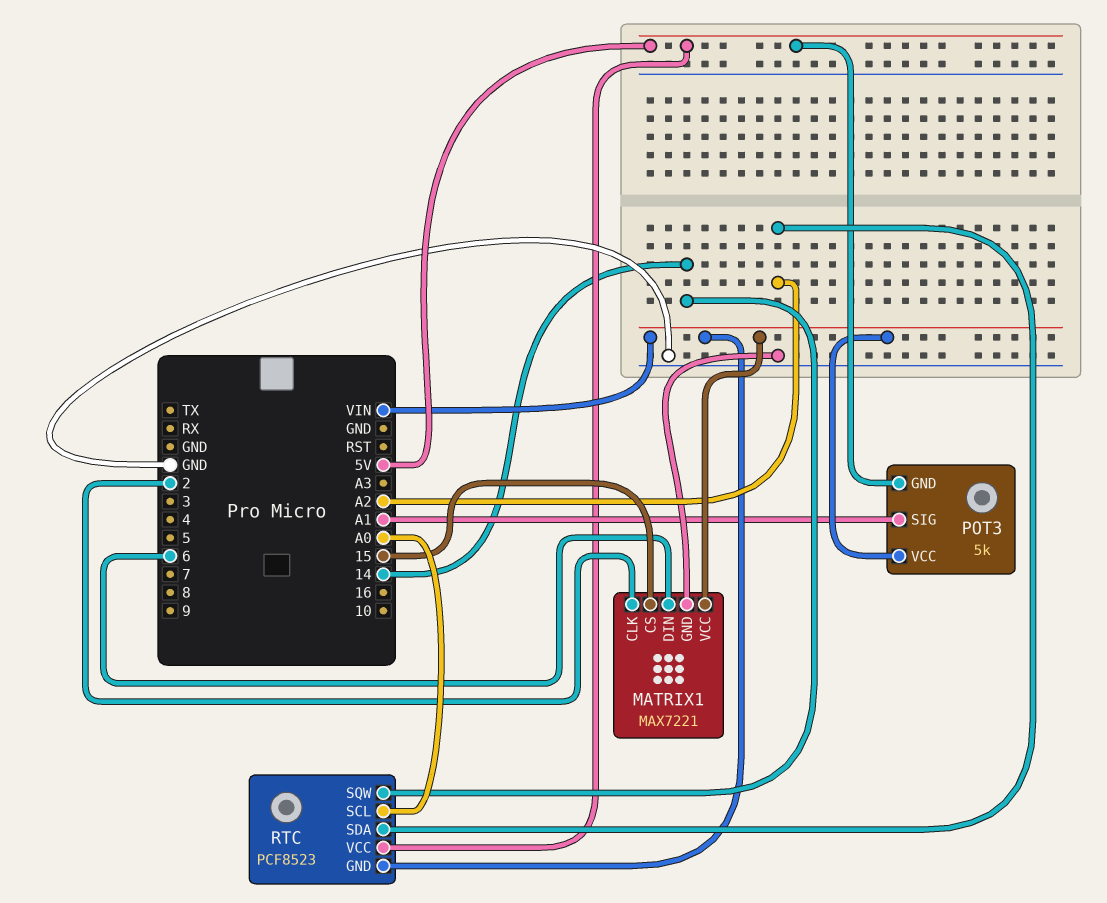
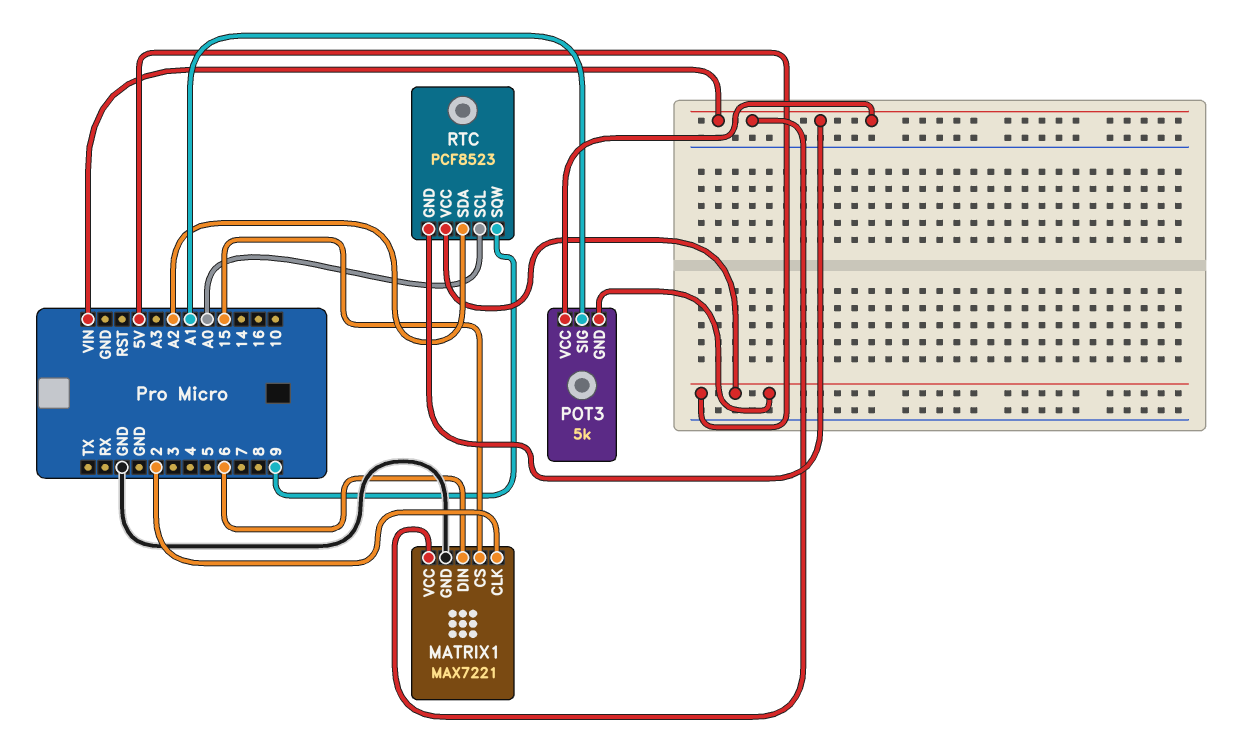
RTC pin SQW: 14 -> 9

